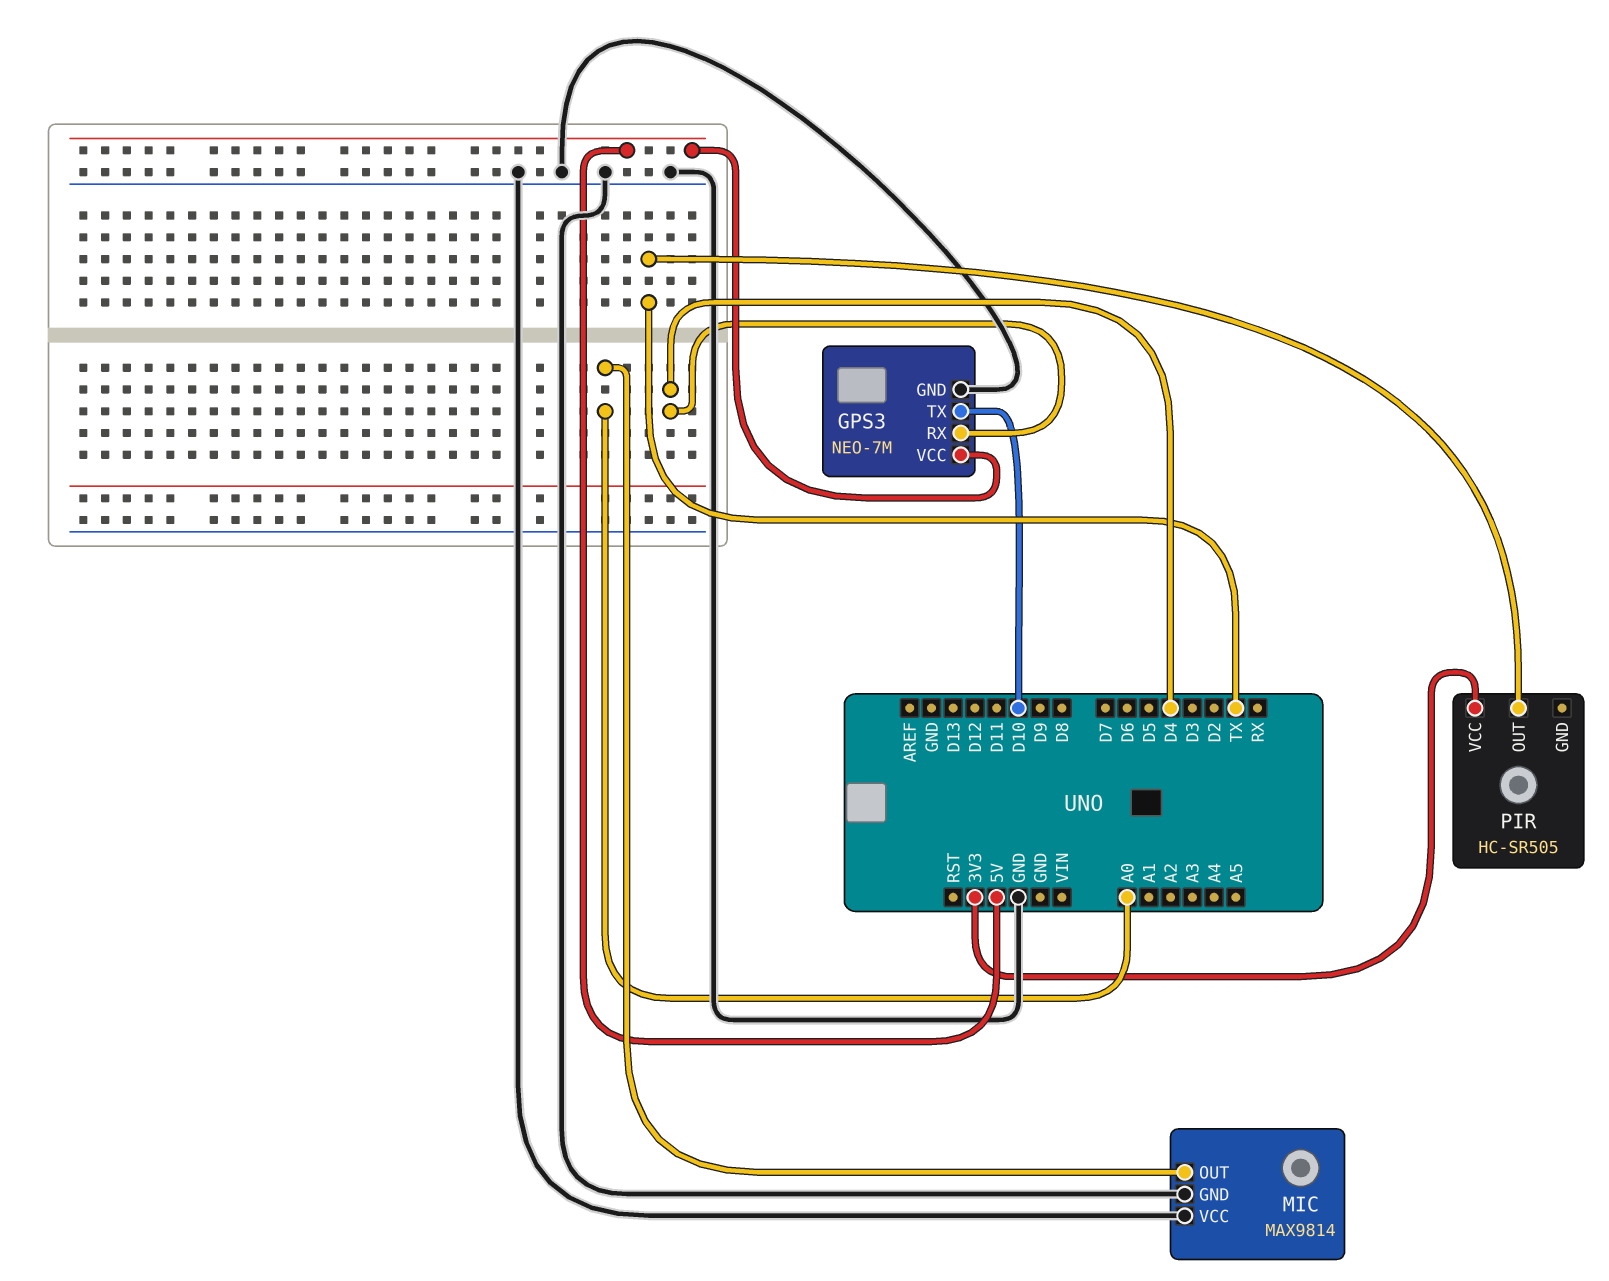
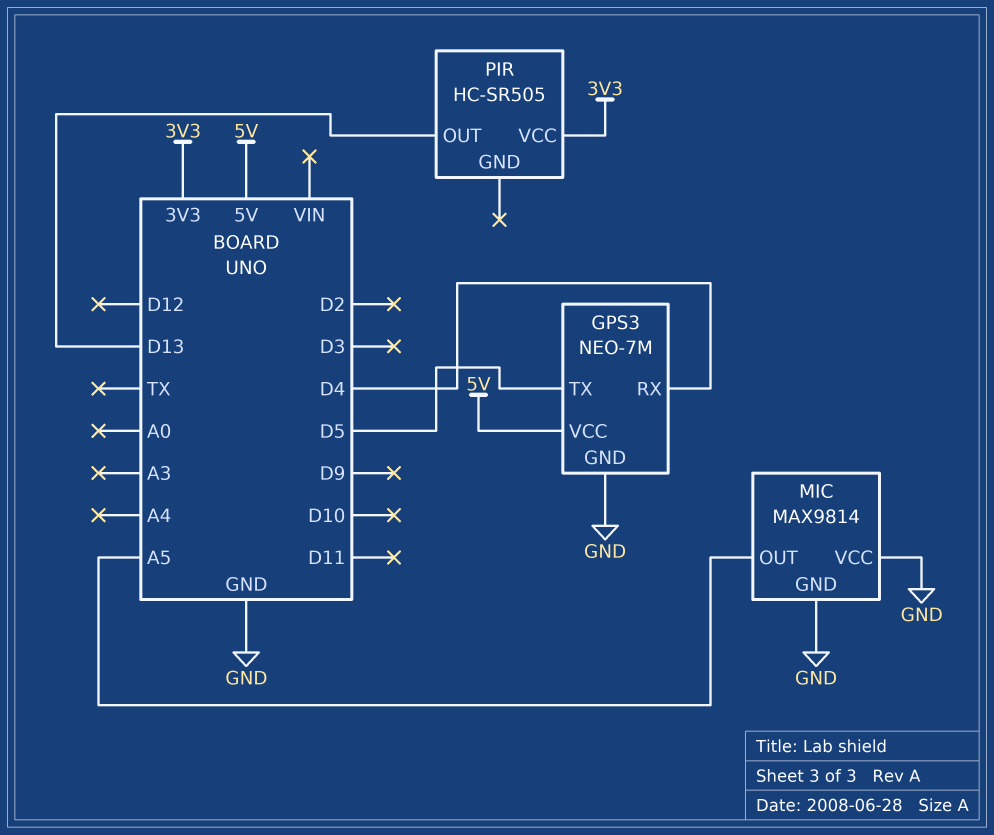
GPS3 pin TX: D10 -> D5
MIC pin OUT: A0 -> A5
PIR pin OUT: TX -> D13

